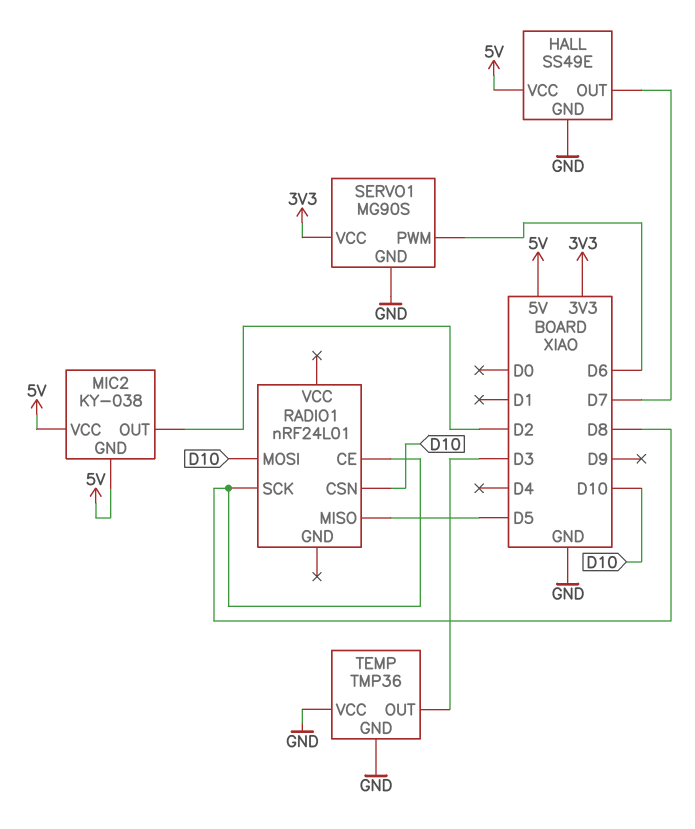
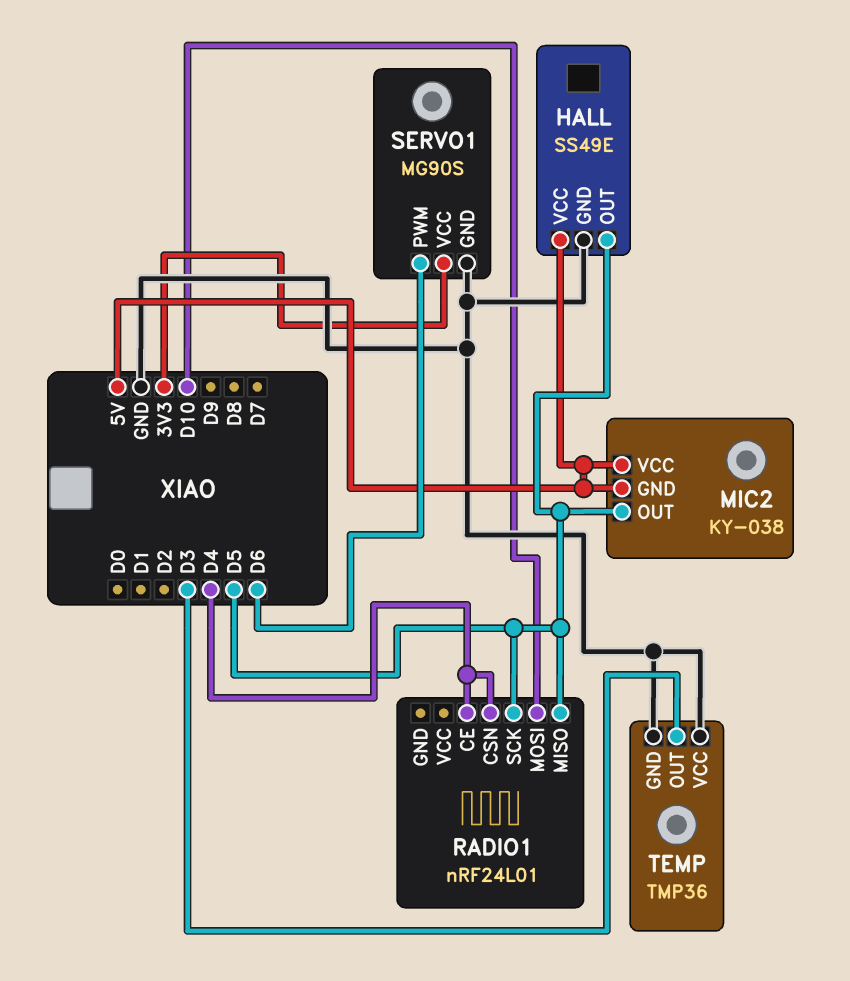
HALL pin OUT: D7 -> D5
MIC2 pin OUT: D2 -> D5
RADIO1 pin CE: D8 -> D4
RADIO1 pin CSN: D10 -> D4
RADIO1 pin SCK: D8 -> D5

